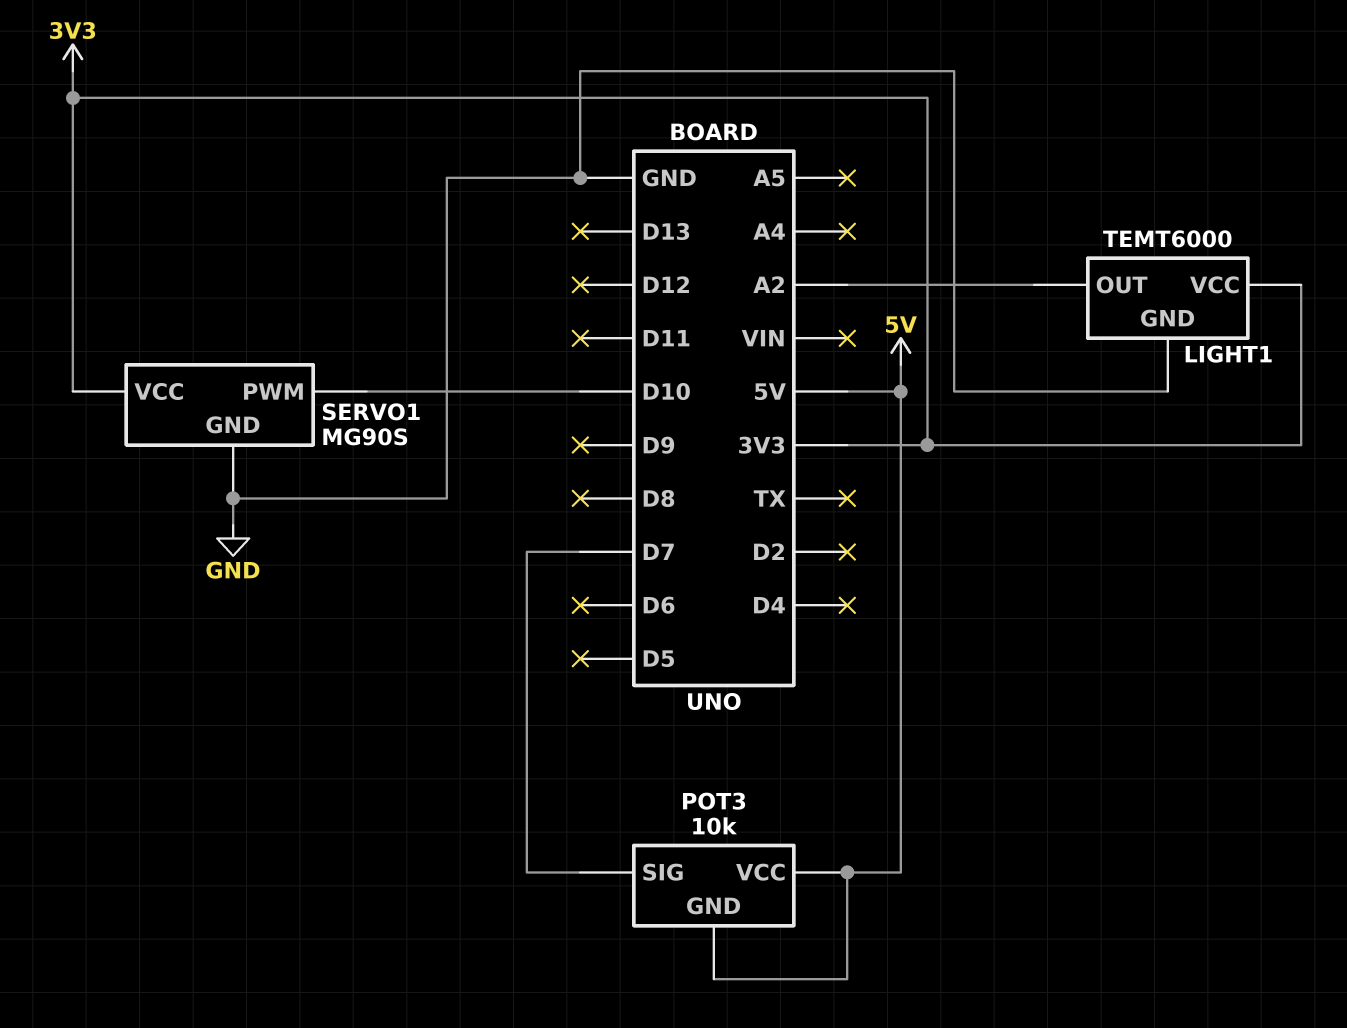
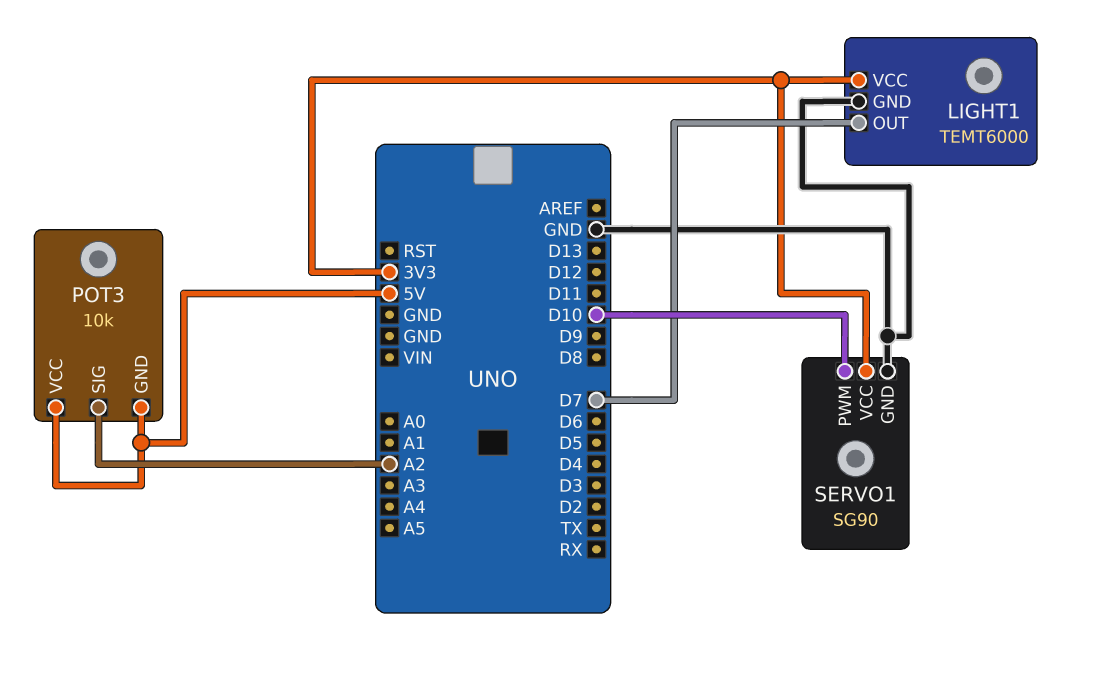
LIGHT1 pin OUT: A2 -> D7
POT3 pin SIG: D7 -> A2
SERVO1: MG90S -> SG90

